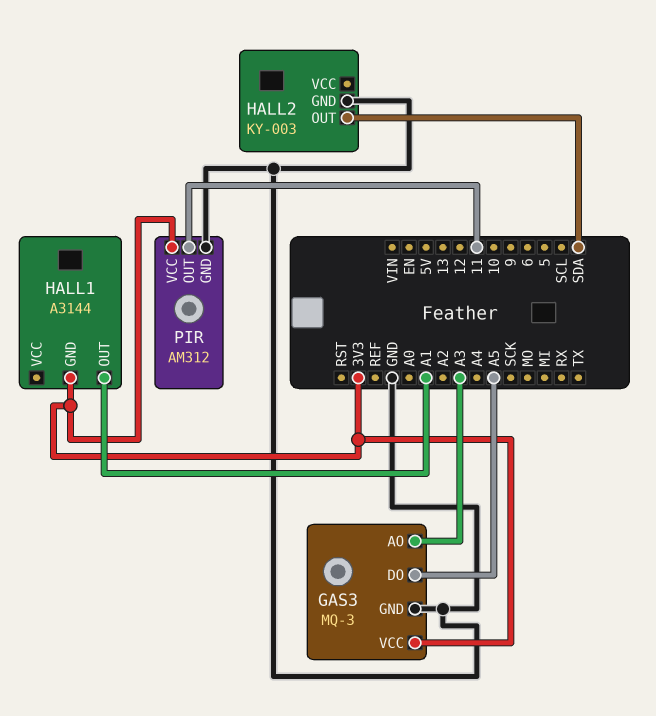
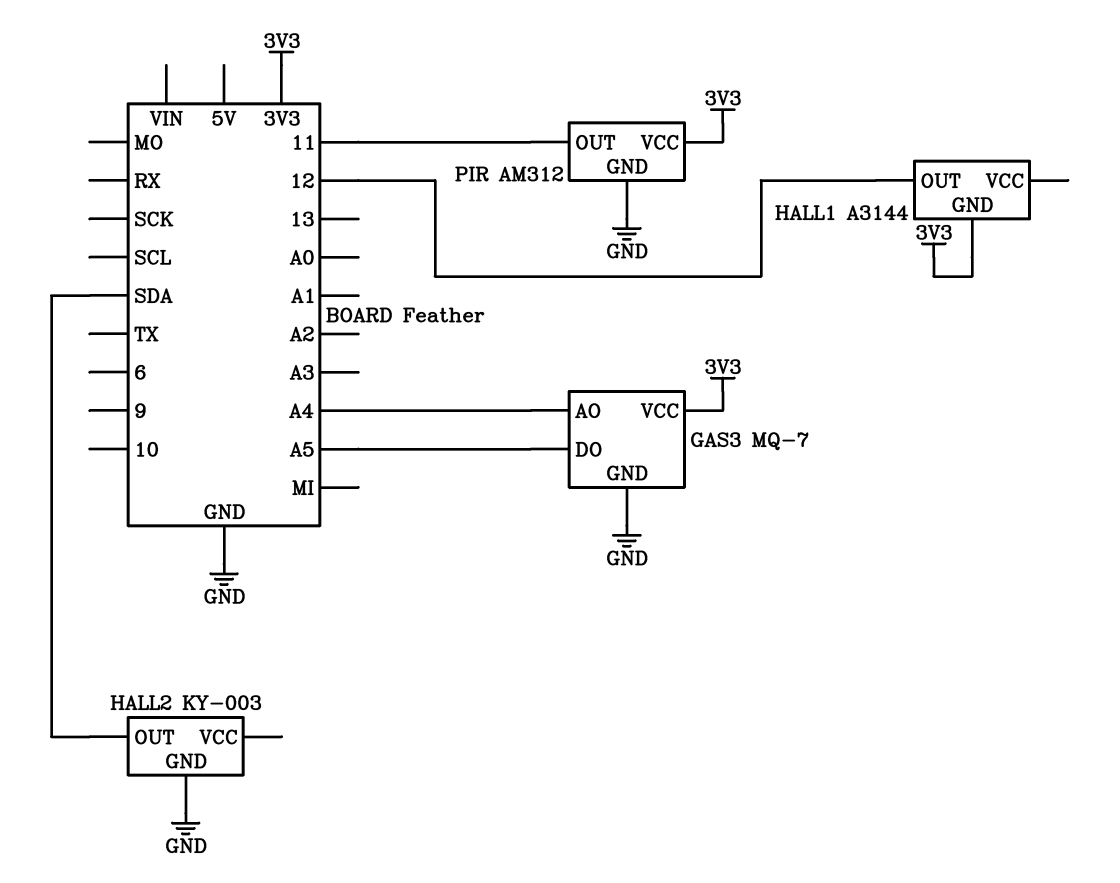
GAS3: MQ-3 -> MQ-7
GAS3 pin AO: A3 -> A4
HALL1 pin OUT: A1 -> 12

